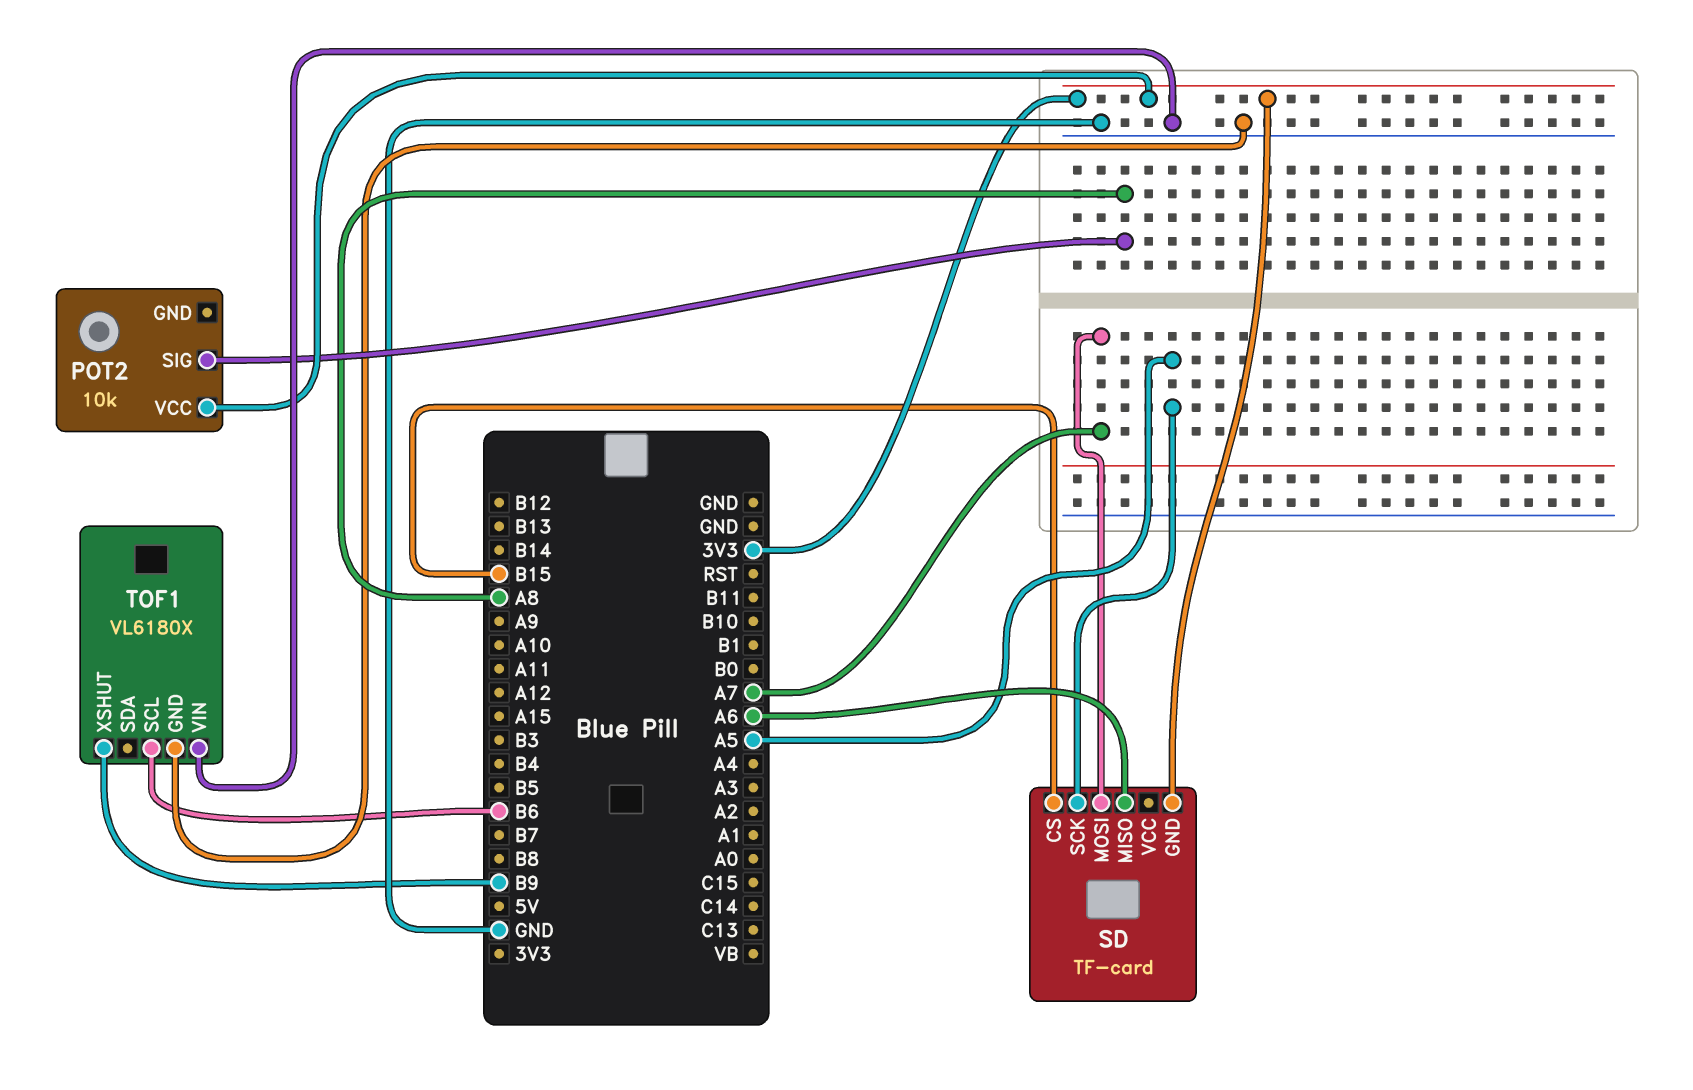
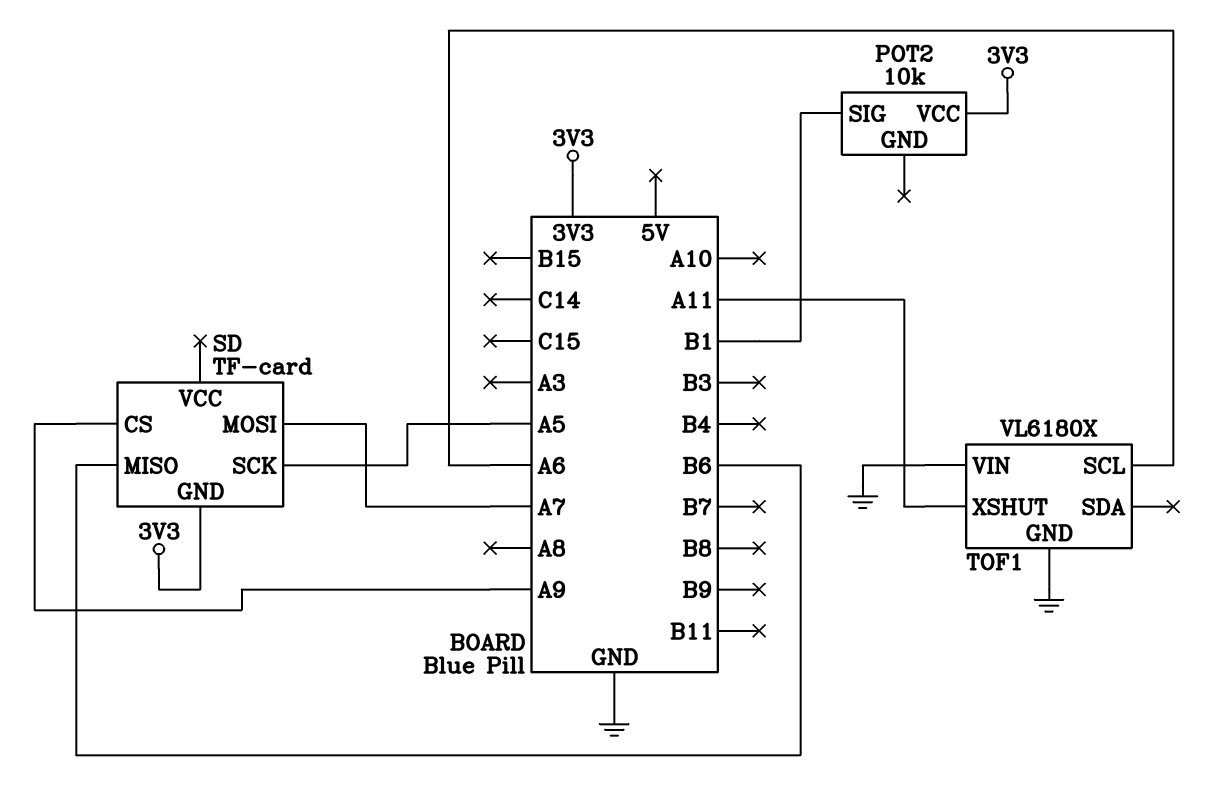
POT2 pin SIG: A8 -> B1
SD pin CS: B15 -> A9
SD pin MISO: A6 -> B6
TOF1 pin SCL: B6 -> A6
TOF1 pin XSHUT: B9 -> A11

